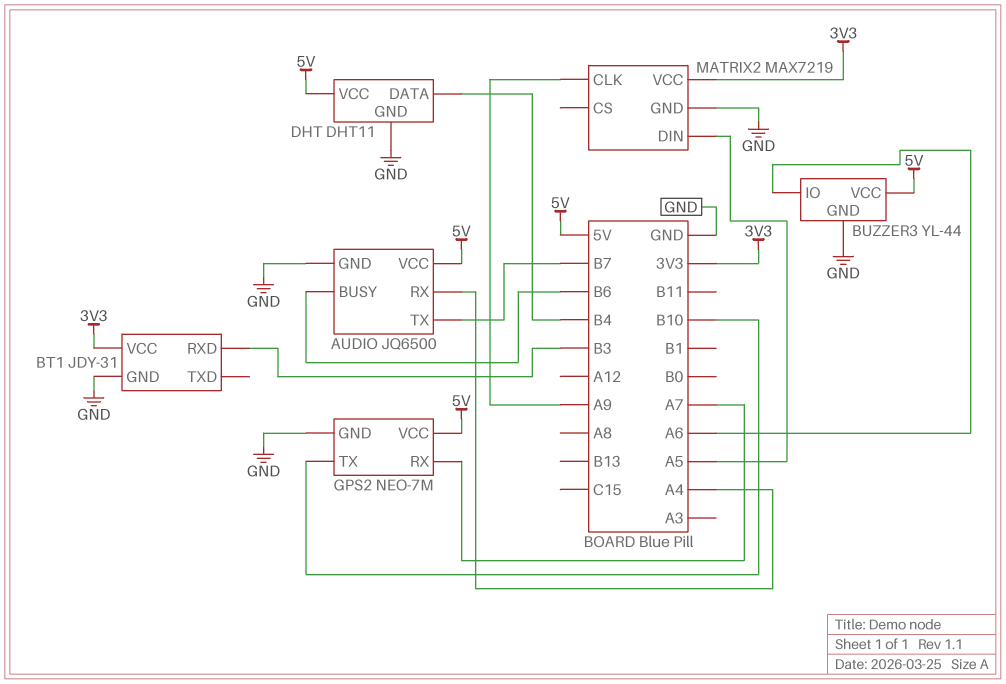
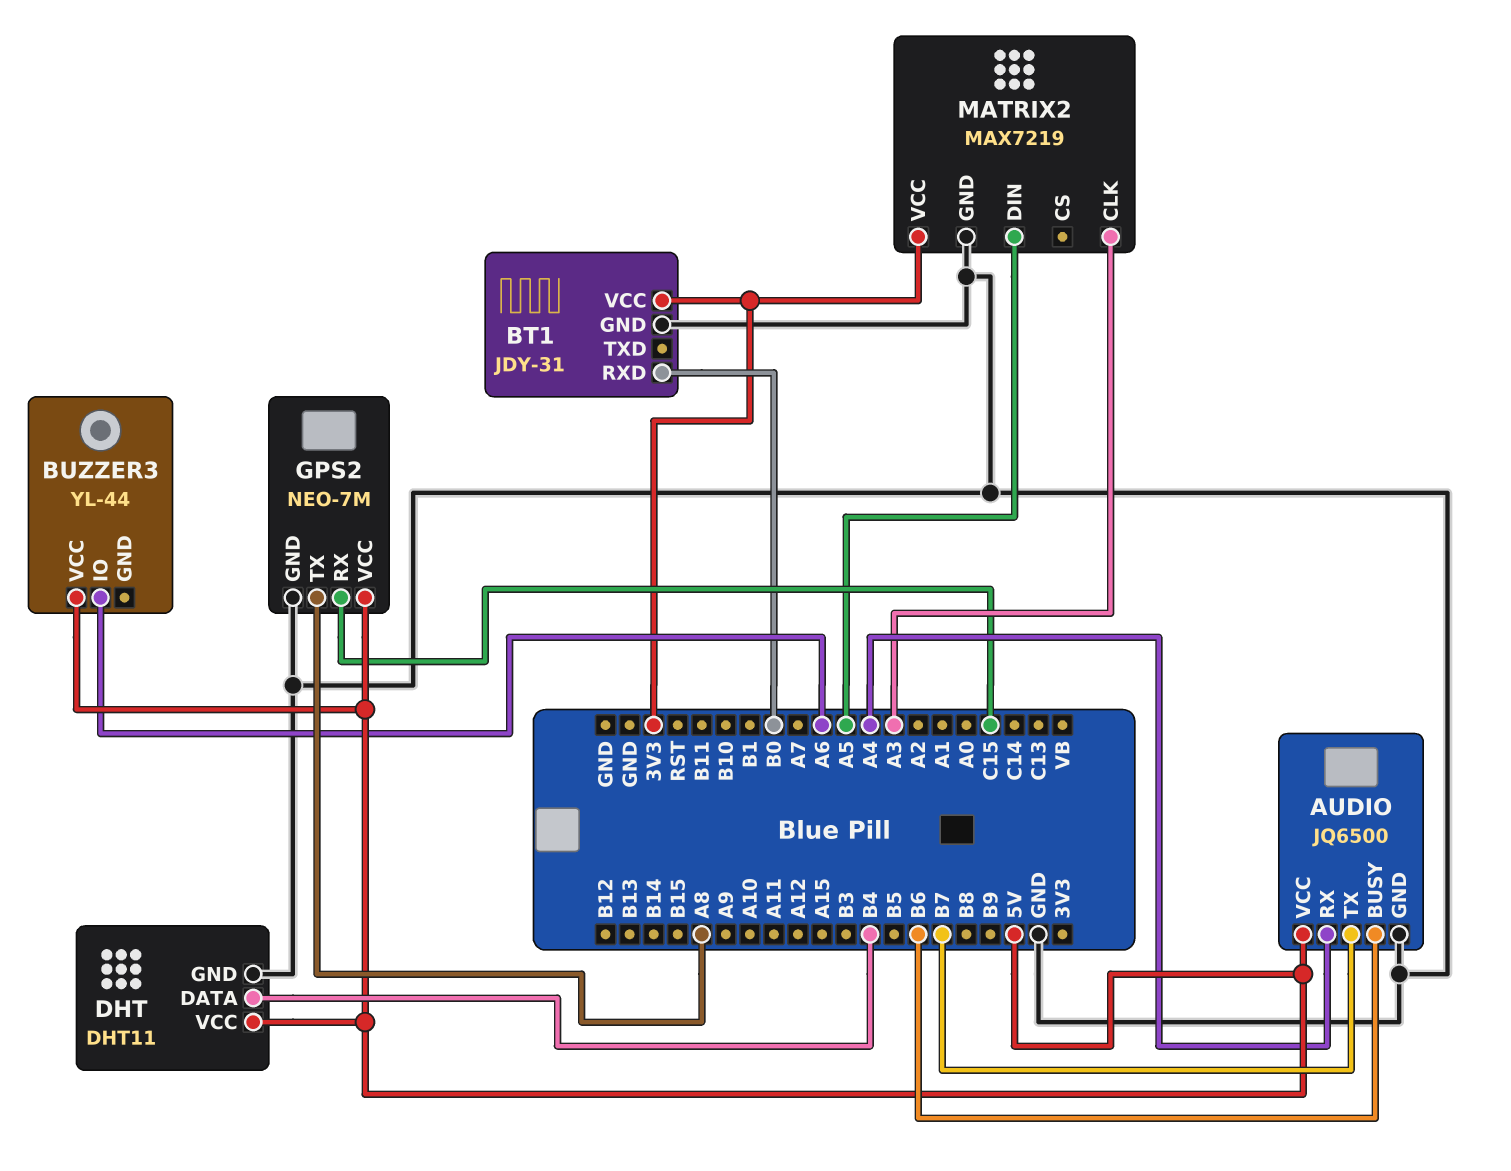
BT1 pin RXD: B3 -> B0
BUZZER3 pin GND: GND -> none
GPS2 pin RX: A7 -> C15
GPS2 pin TX: B10 -> A8
MATRIX2 pin CLK: A9 -> A3

